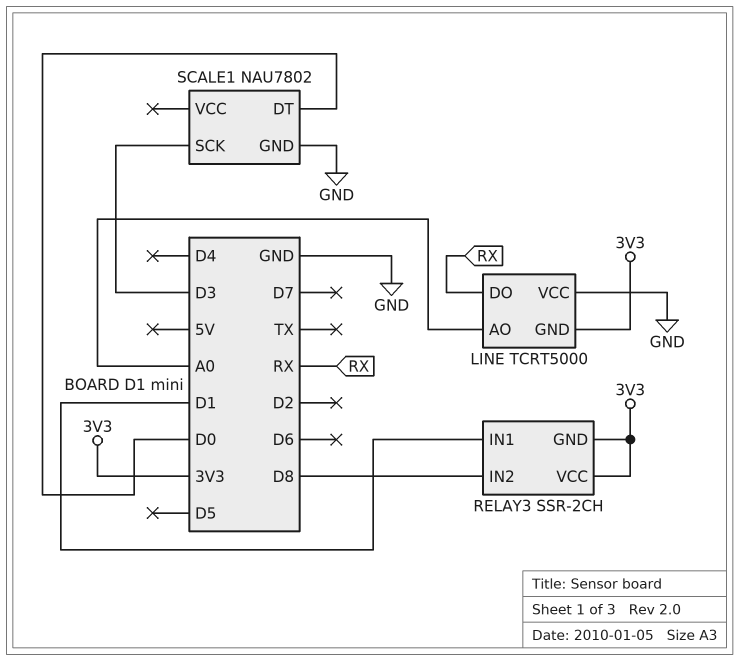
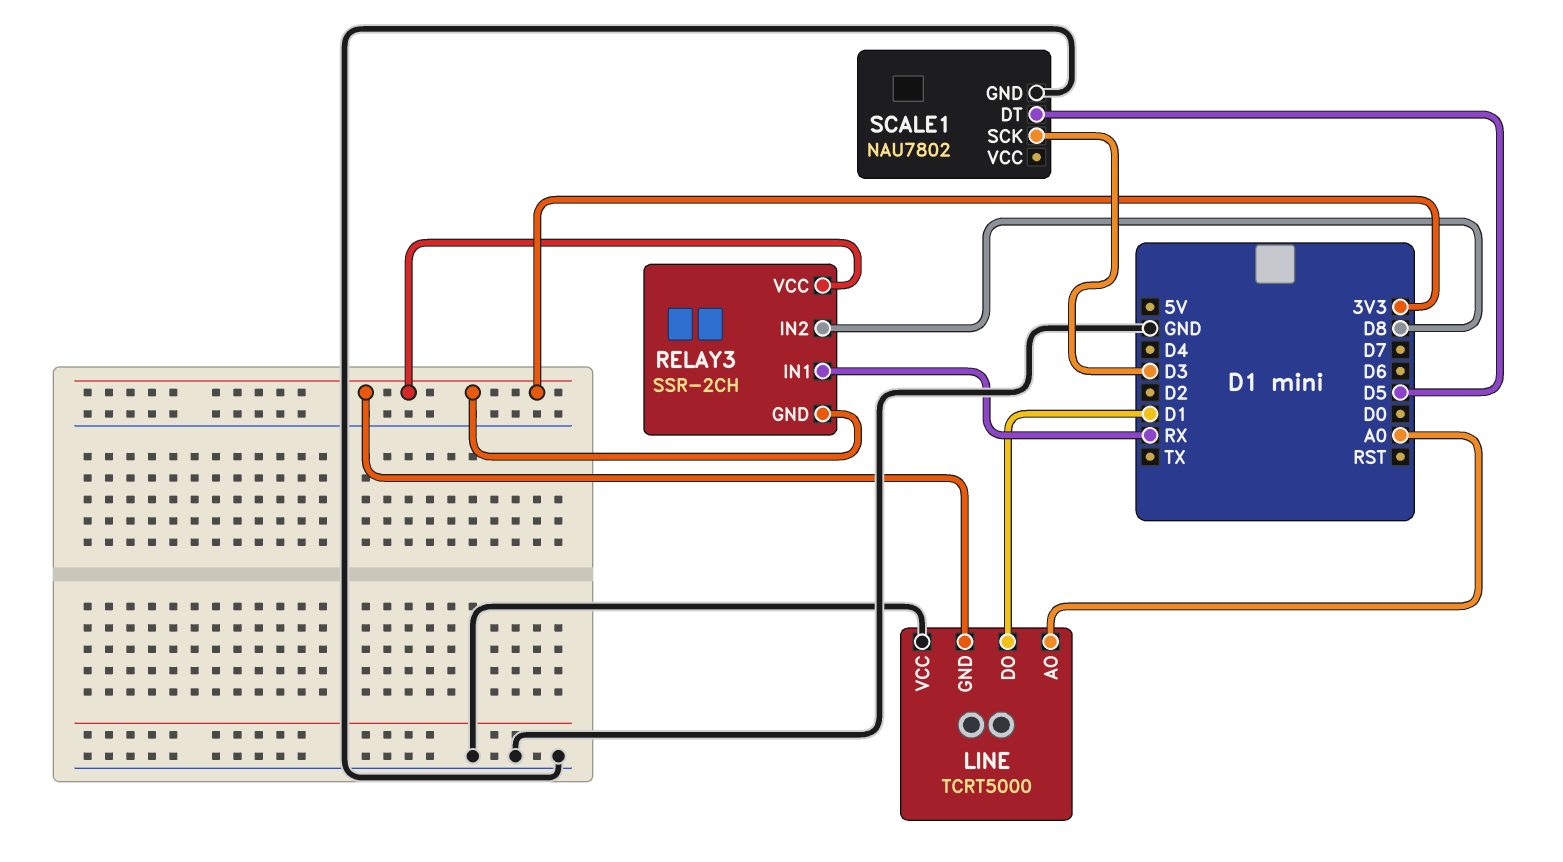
LINE pin DO: RX -> D1
RELAY3 pin IN1: D1 -> RX
SCALE1 pin DT: D0 -> D5

